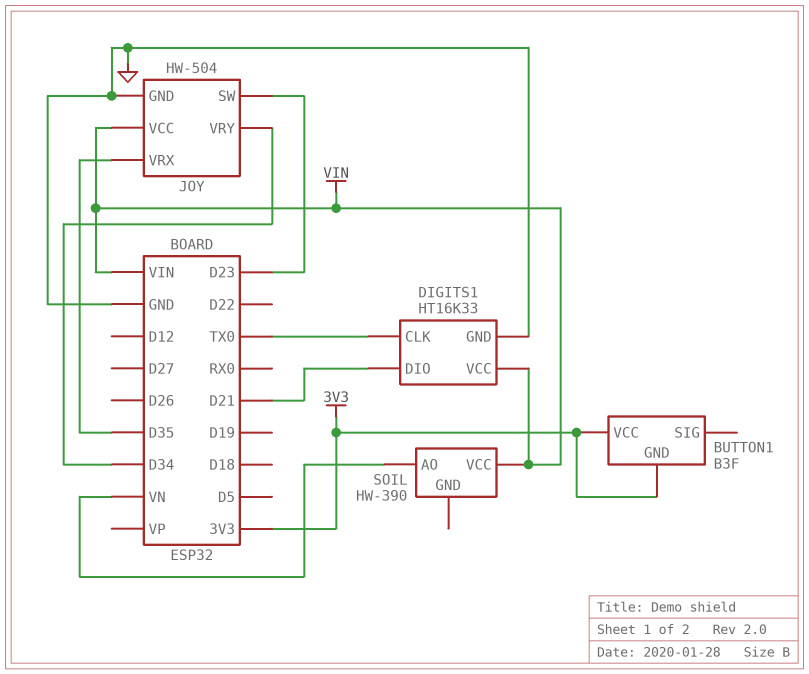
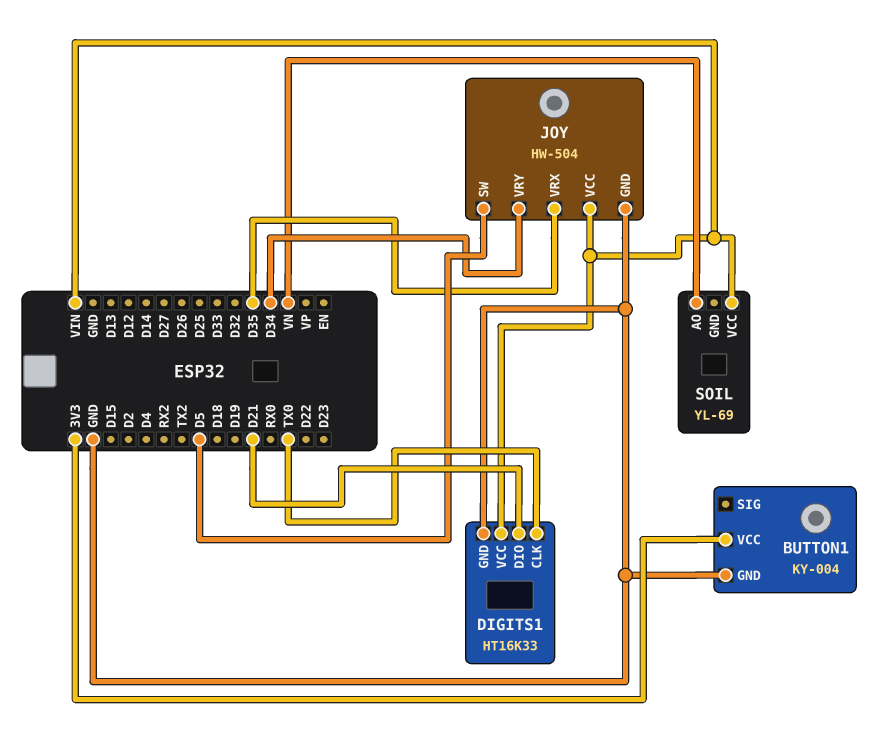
BUTTON1: B3F -> KY-004
BUTTON1 pin GND: 3V3 -> GND
JOY pin SW: D23 -> D5
SOIL: HW-390 -> YL-69

